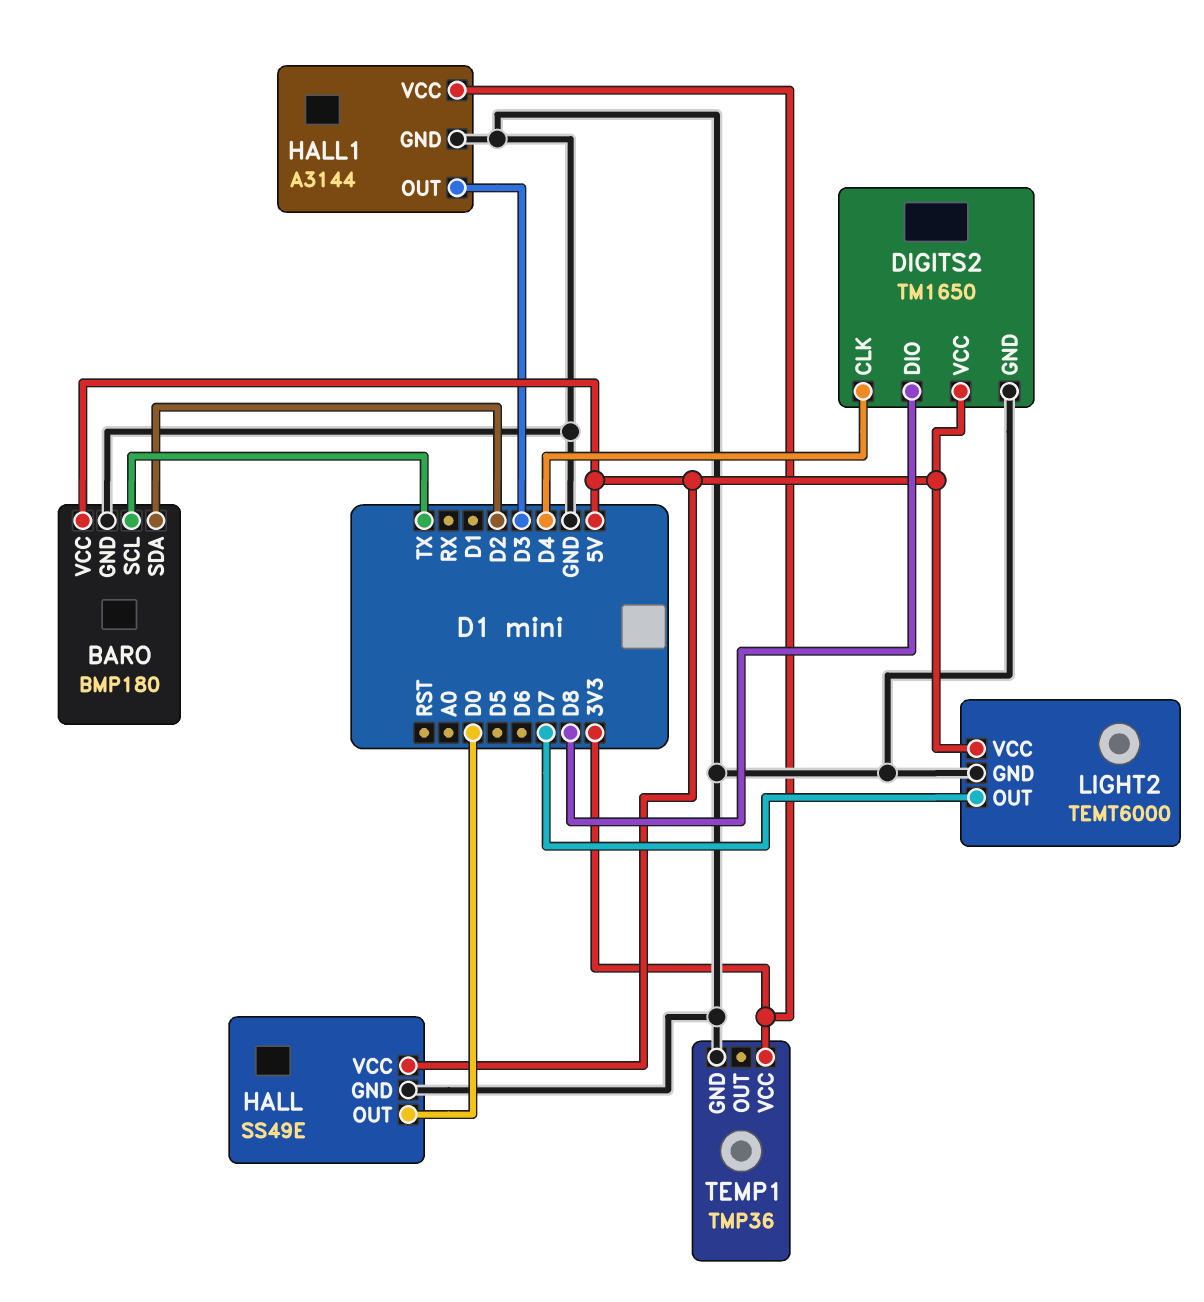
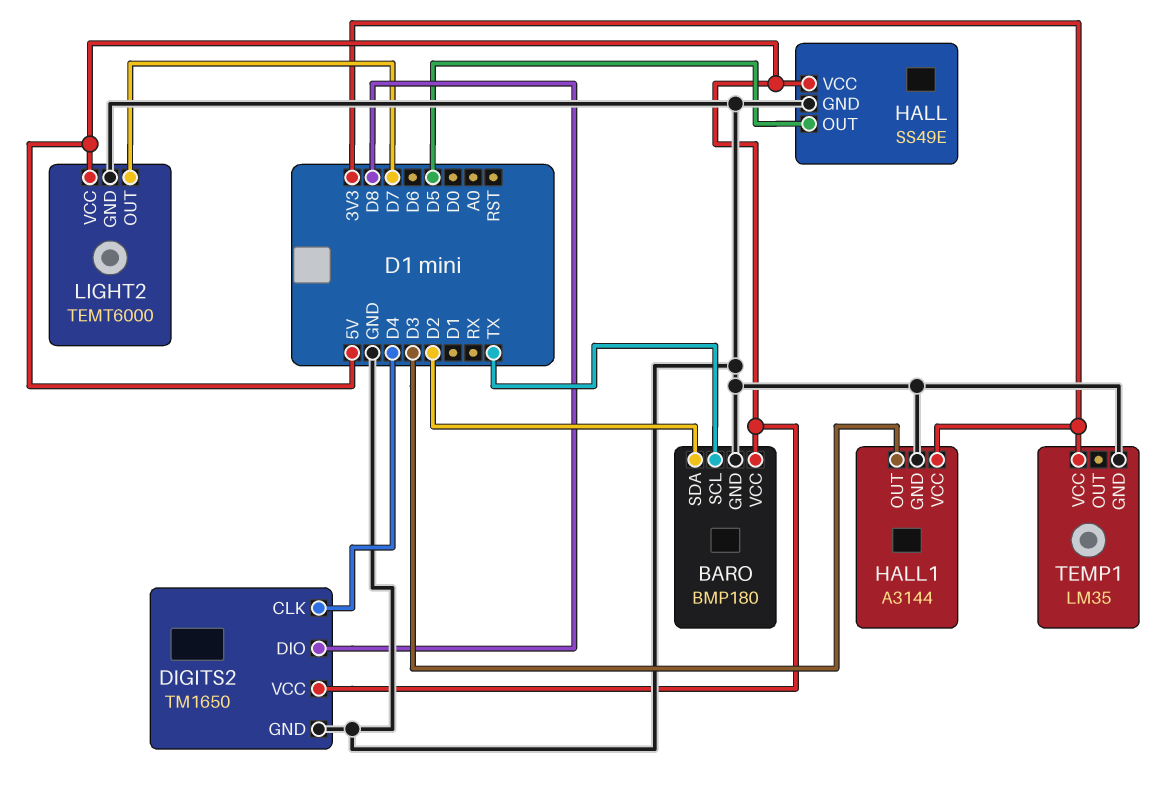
HALL pin OUT: D0 -> D5
TEMP1: TMP36 -> LM35

